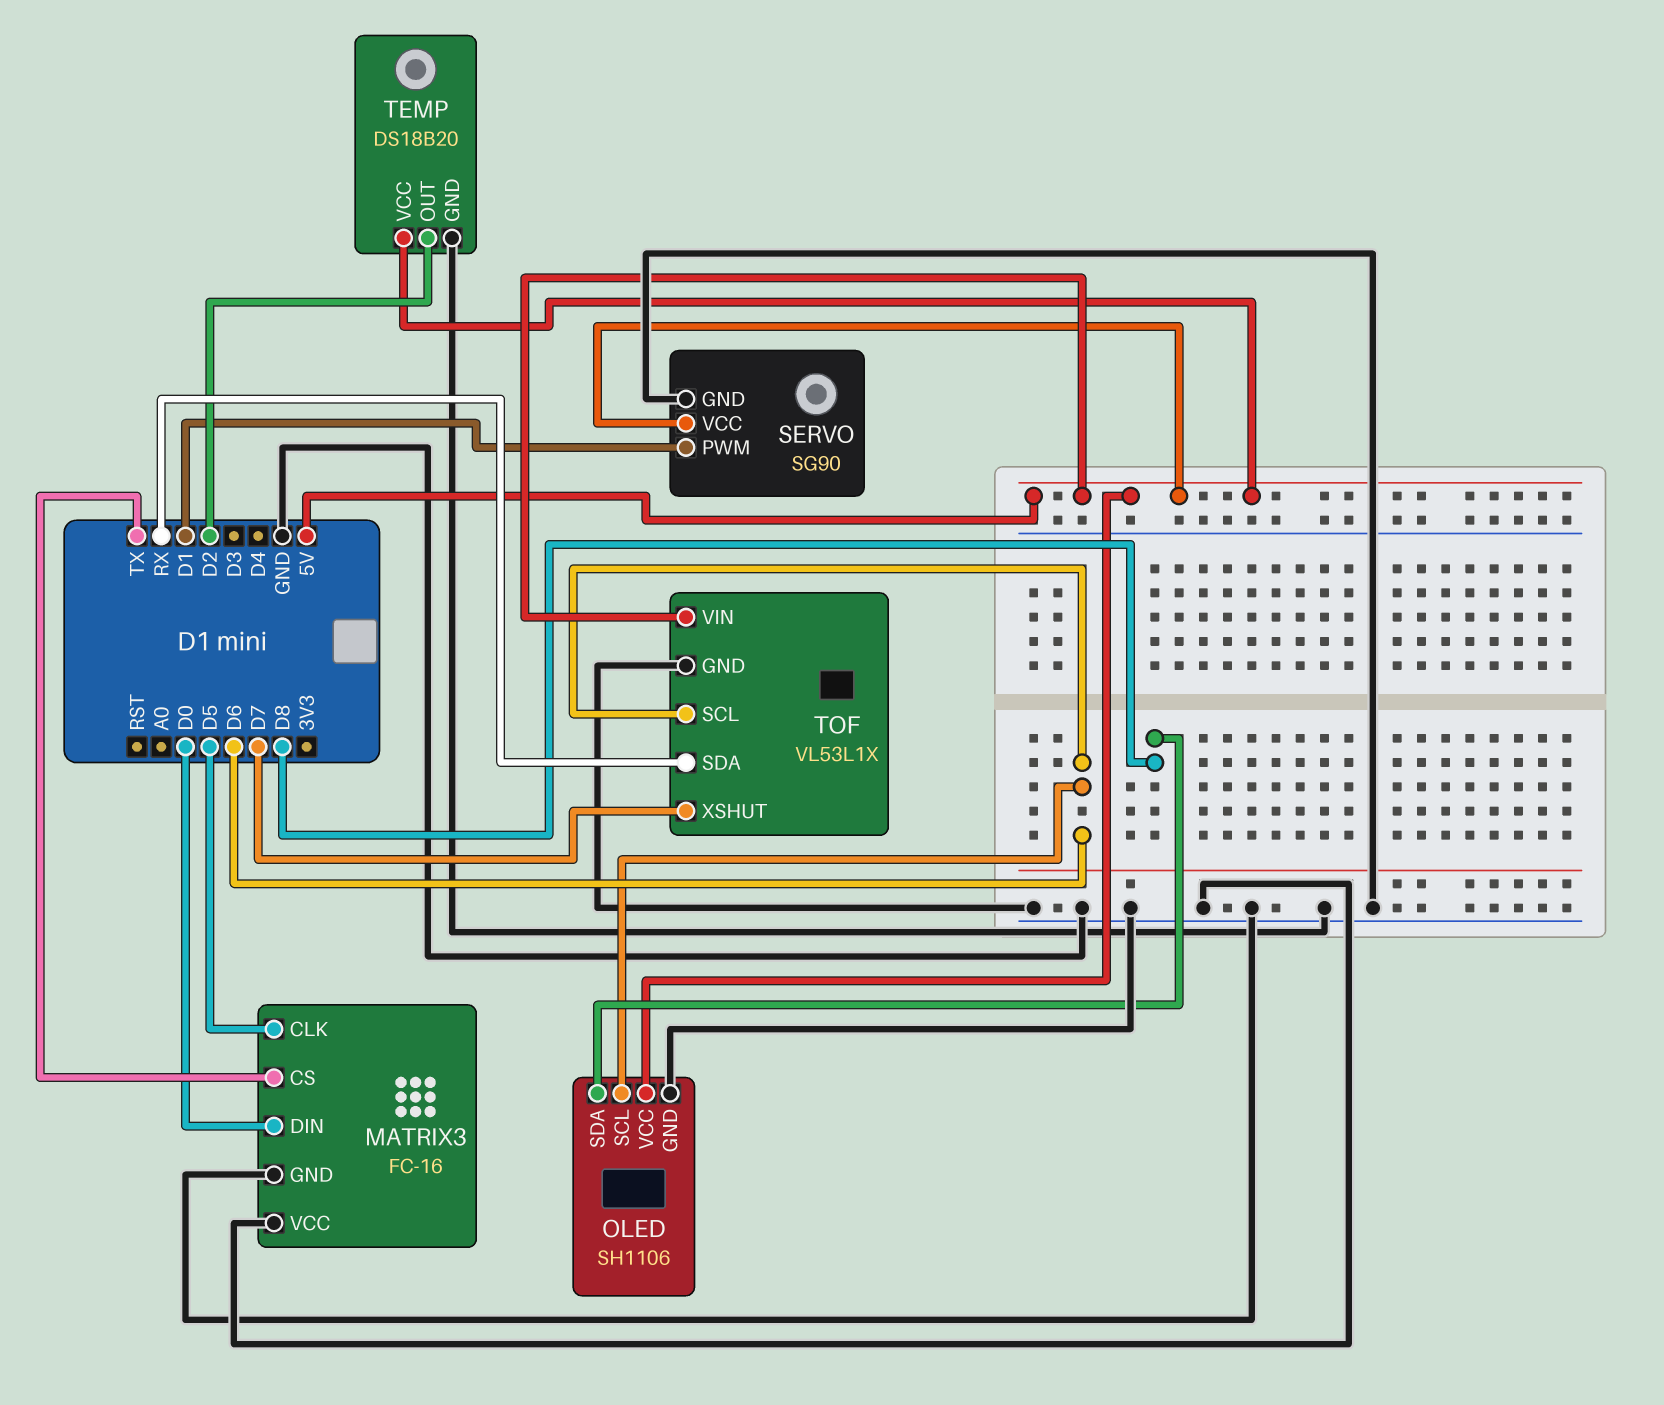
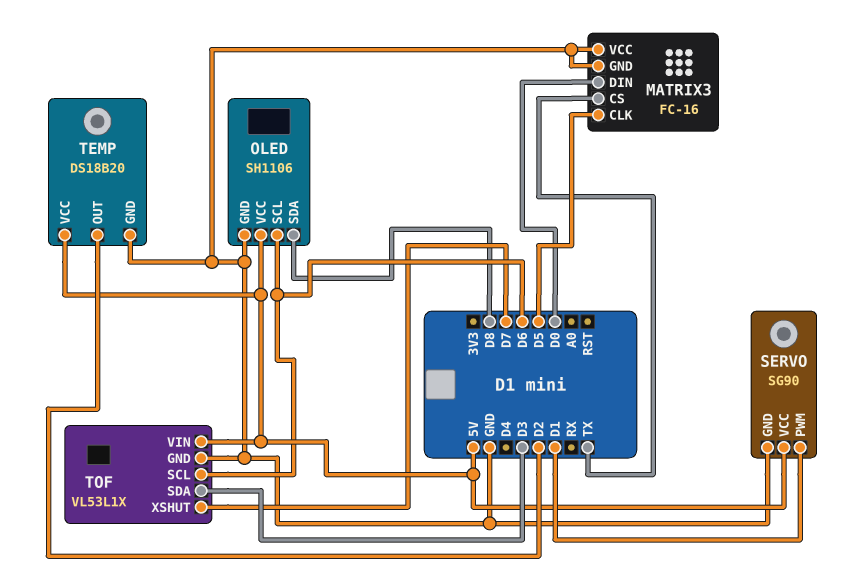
TOF pin SDA: RX -> D3

